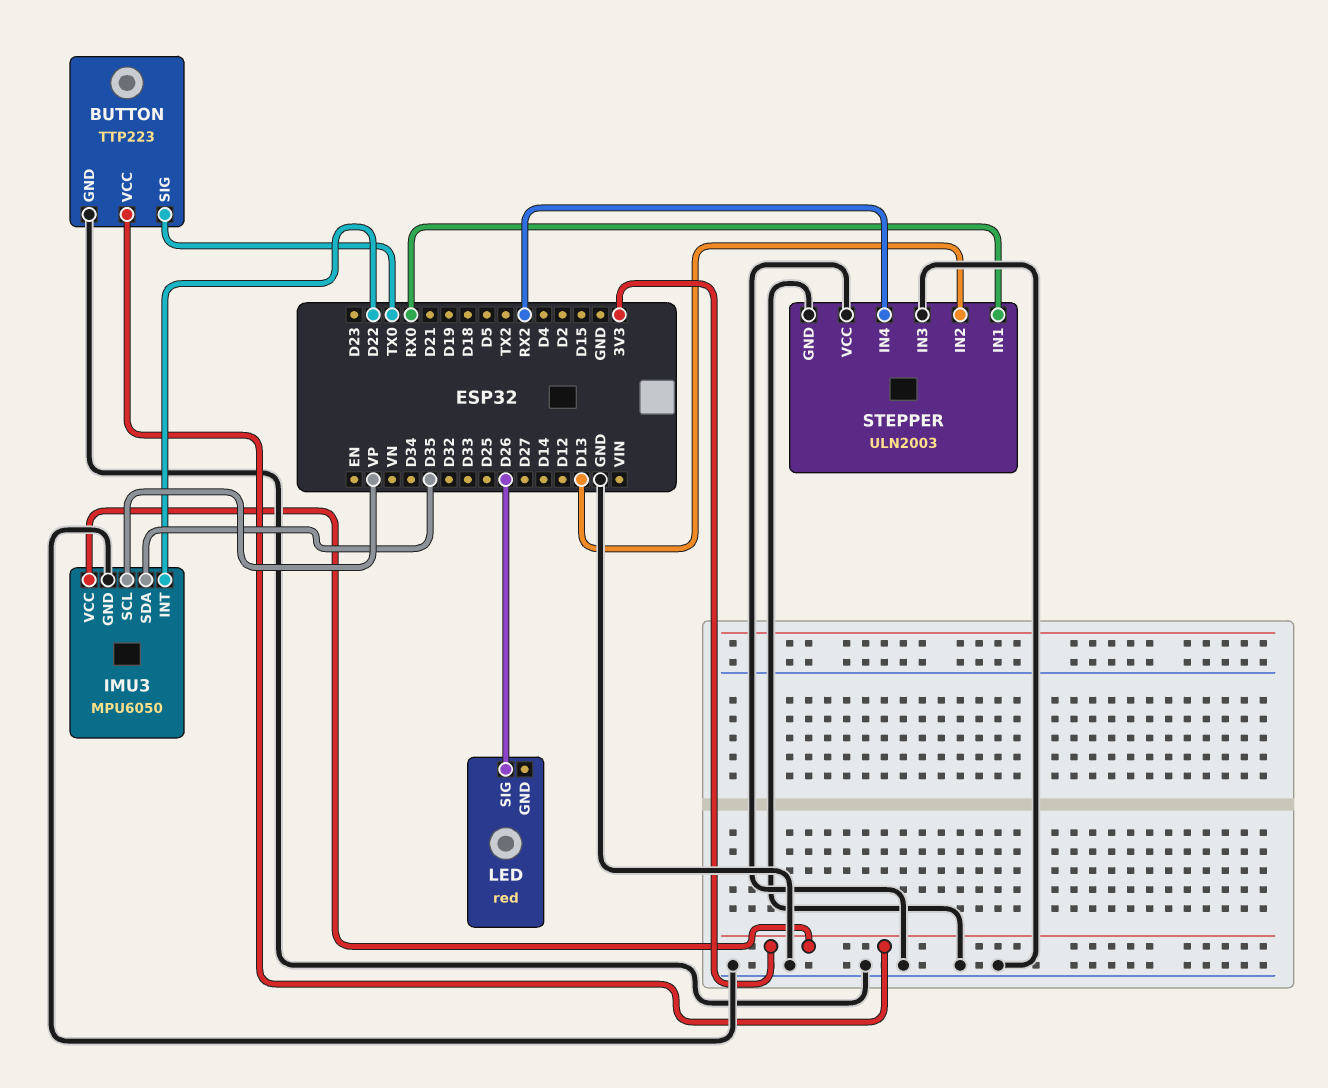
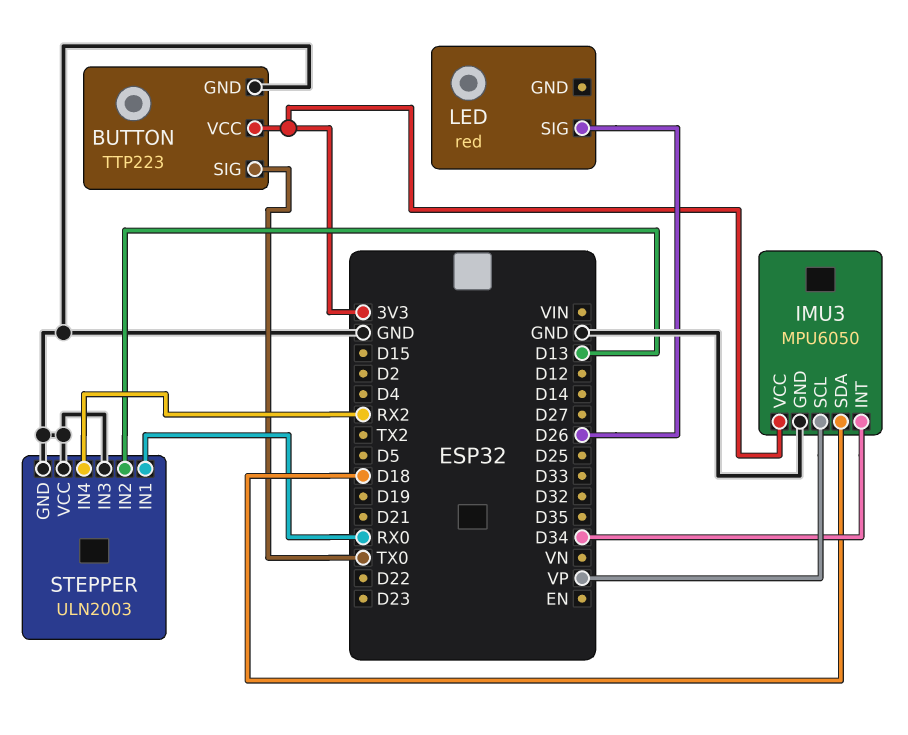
IMU3 pin INT: D22 -> D34
IMU3 pin SDA: D35 -> D18

